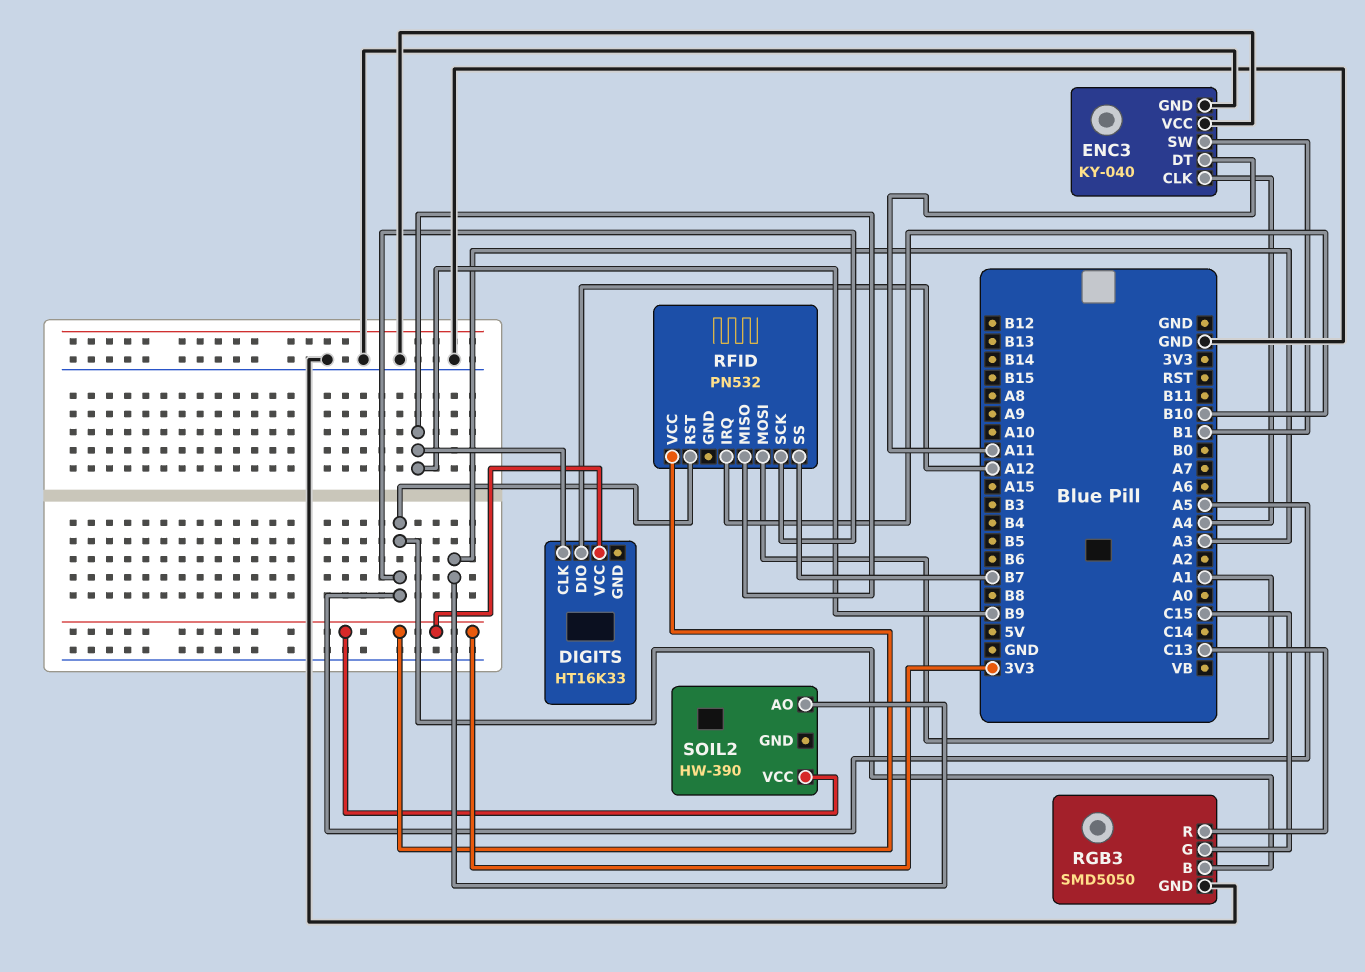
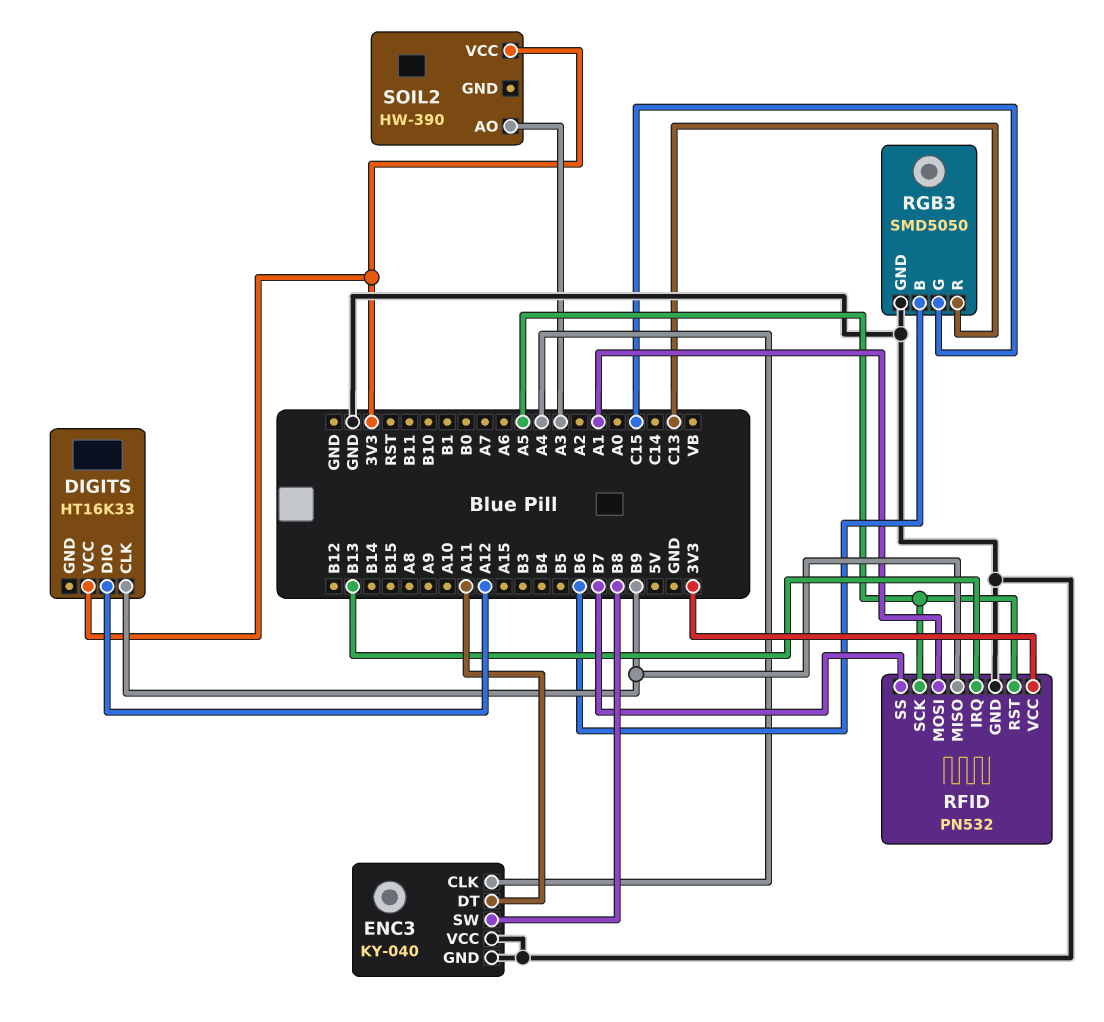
ENC3 pin SW: B1 -> B8
RFID pin GND: none -> GND
RFID pin IRQ: B10 -> B13
RGB3 pin B: A5 -> B6

